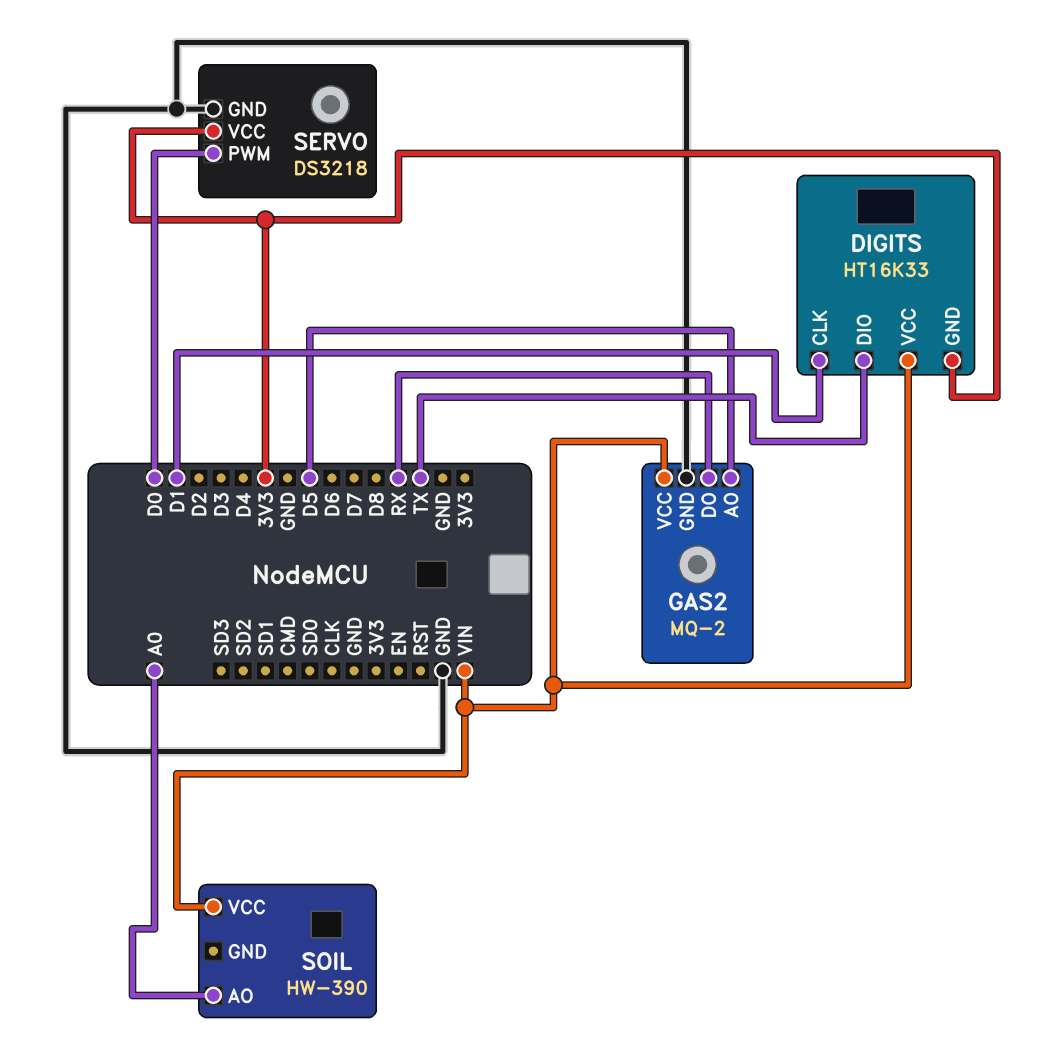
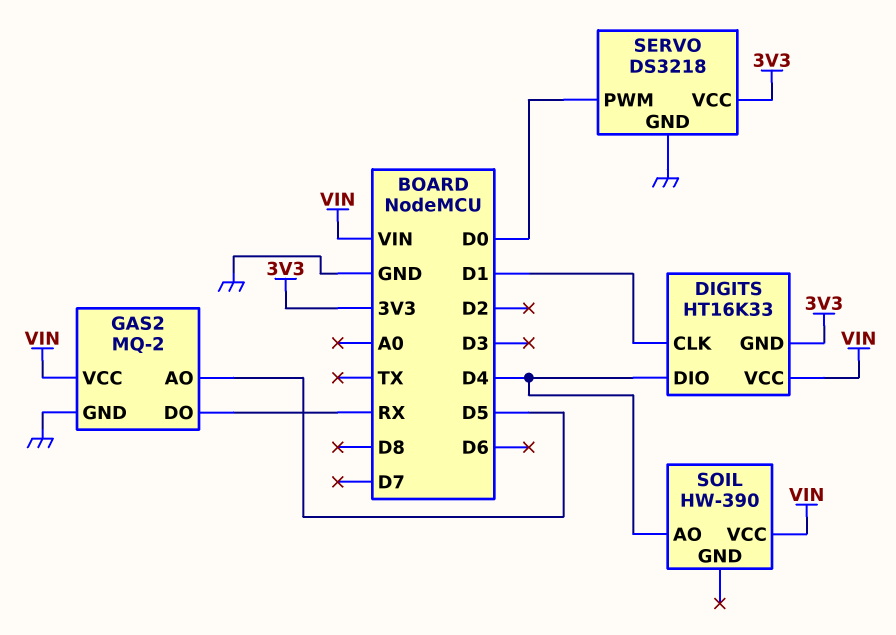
DIGITS pin DIO: TX -> D4
SOIL pin AO: A0 -> D4

